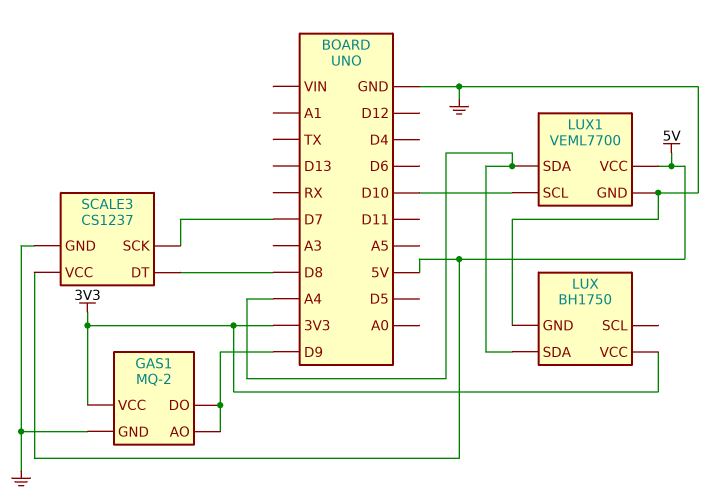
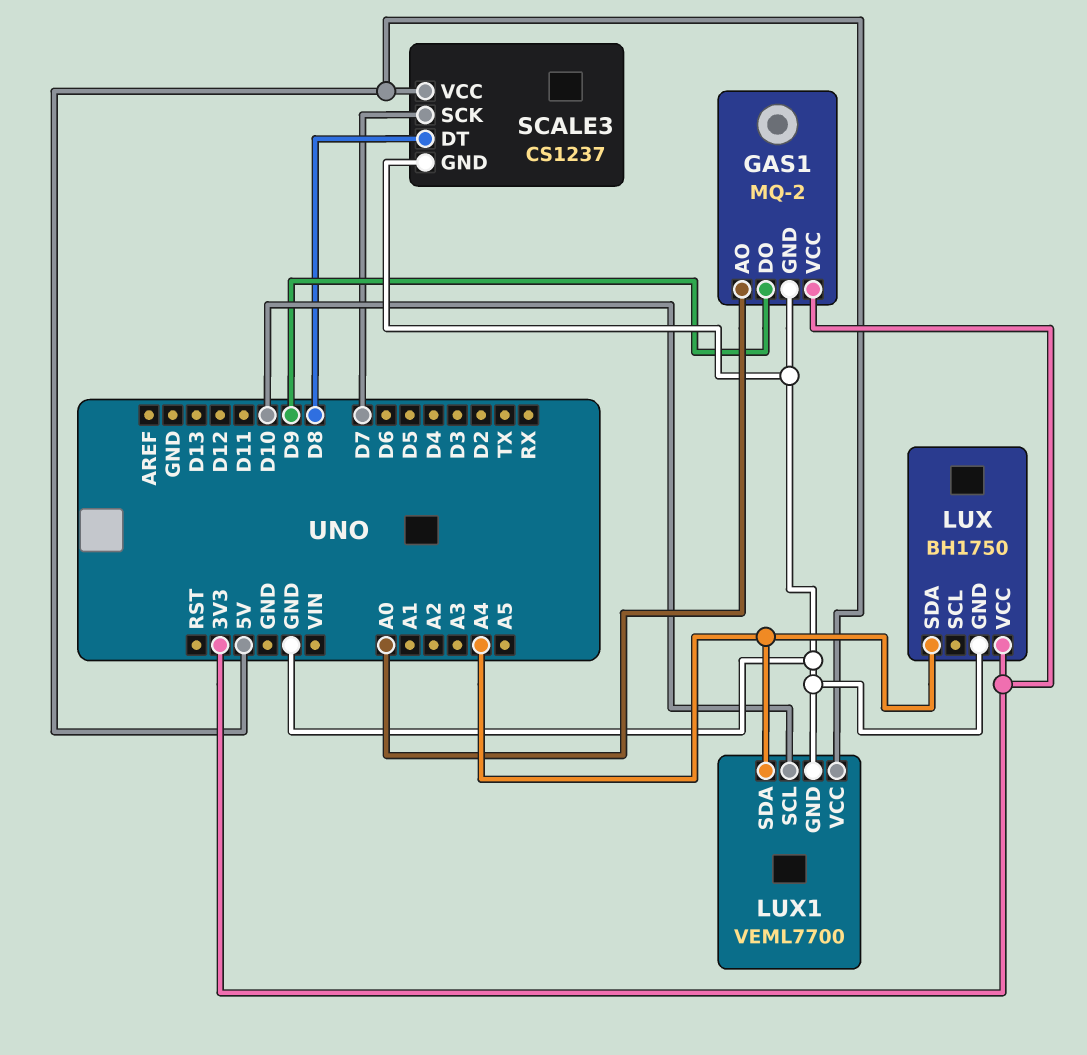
GAS1 pin AO: D9 -> A0

